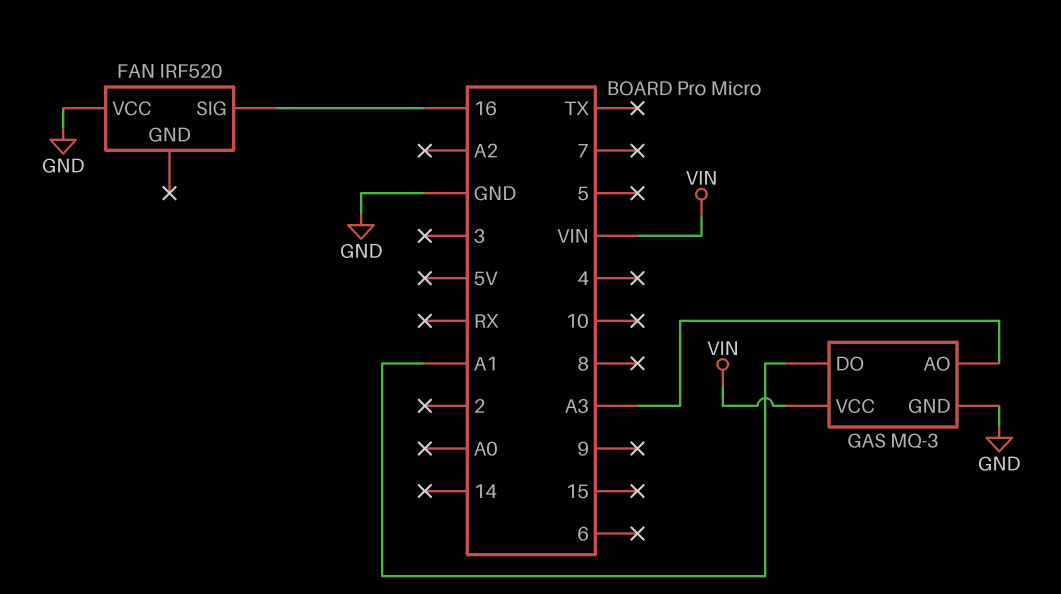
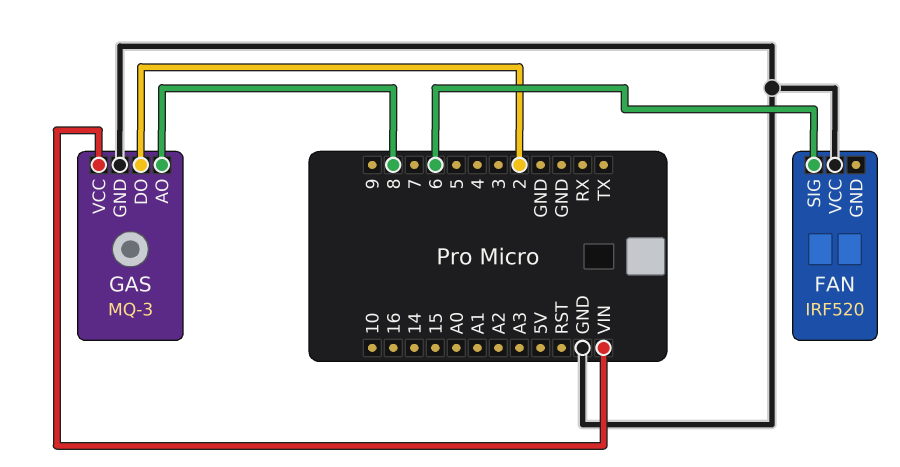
FAN pin SIG: 16 -> 6
GAS pin AO: A3 -> 8
GAS pin DO: A1 -> 2

